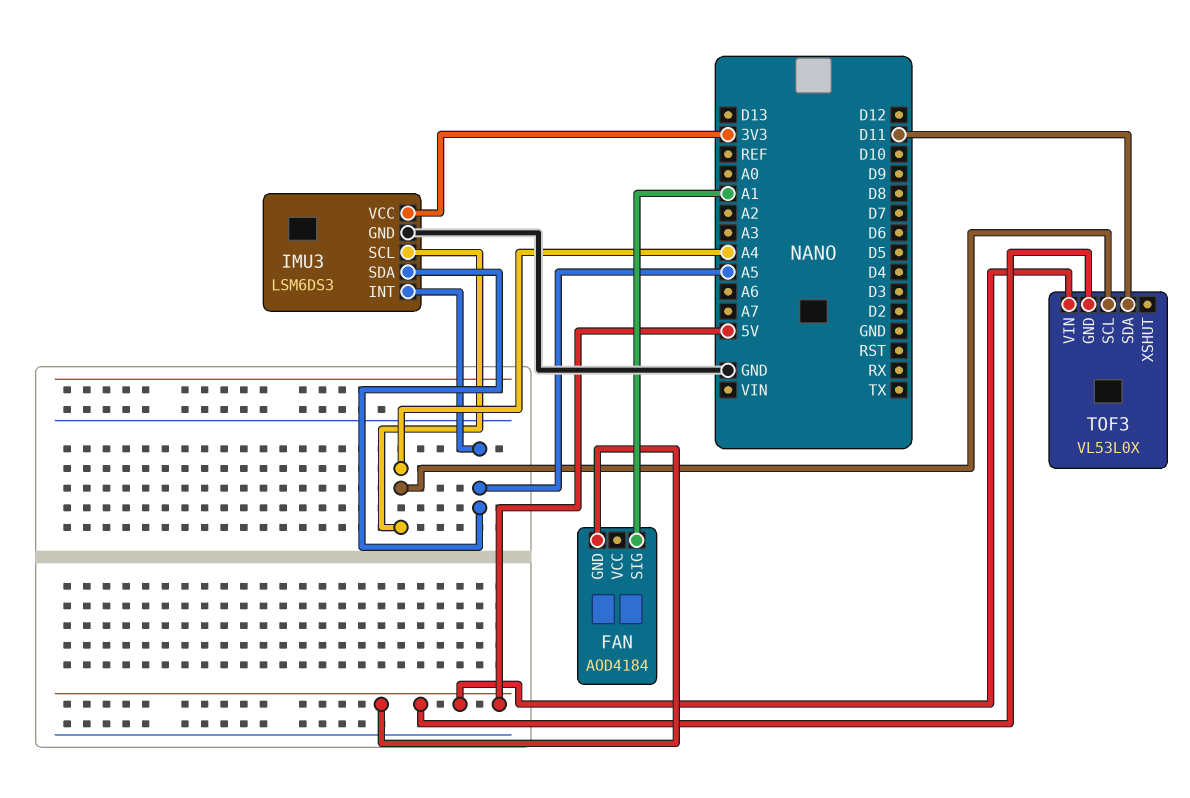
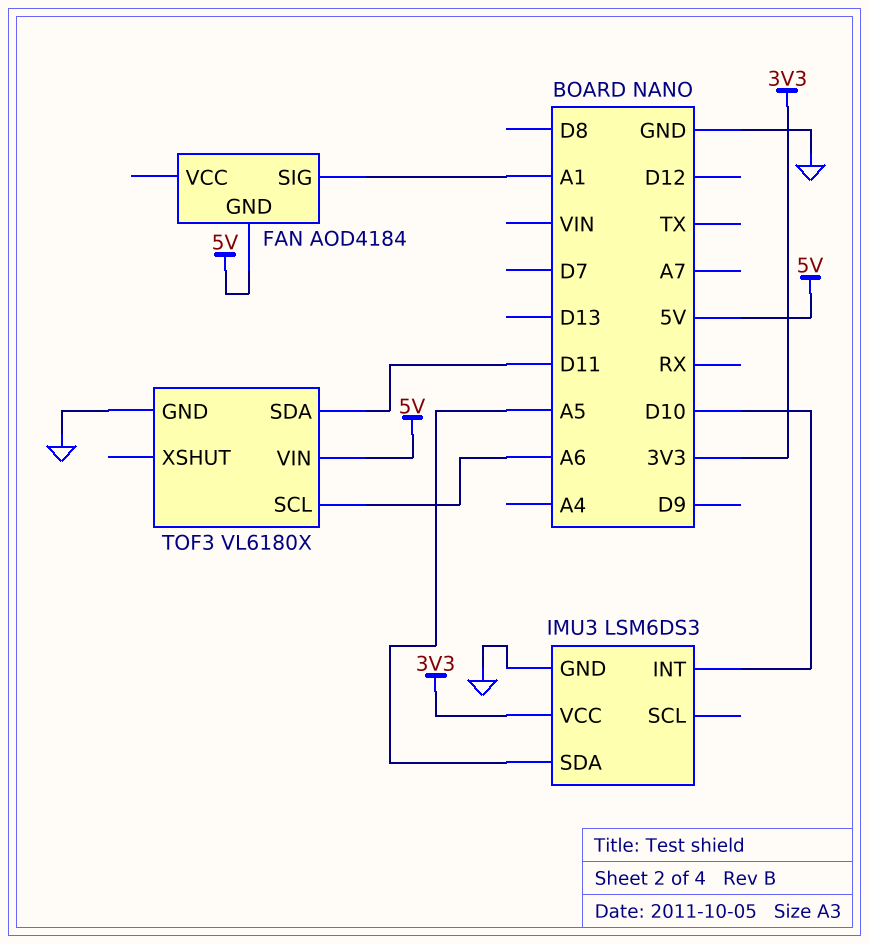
IMU3 pin INT: A5 -> D10
IMU3 pin SCL: A4 -> none
TOF3: VL53L0X -> VL6180X
TOF3 pin GND: 5V -> GND
TOF3 pin SCL: A4 -> A6

